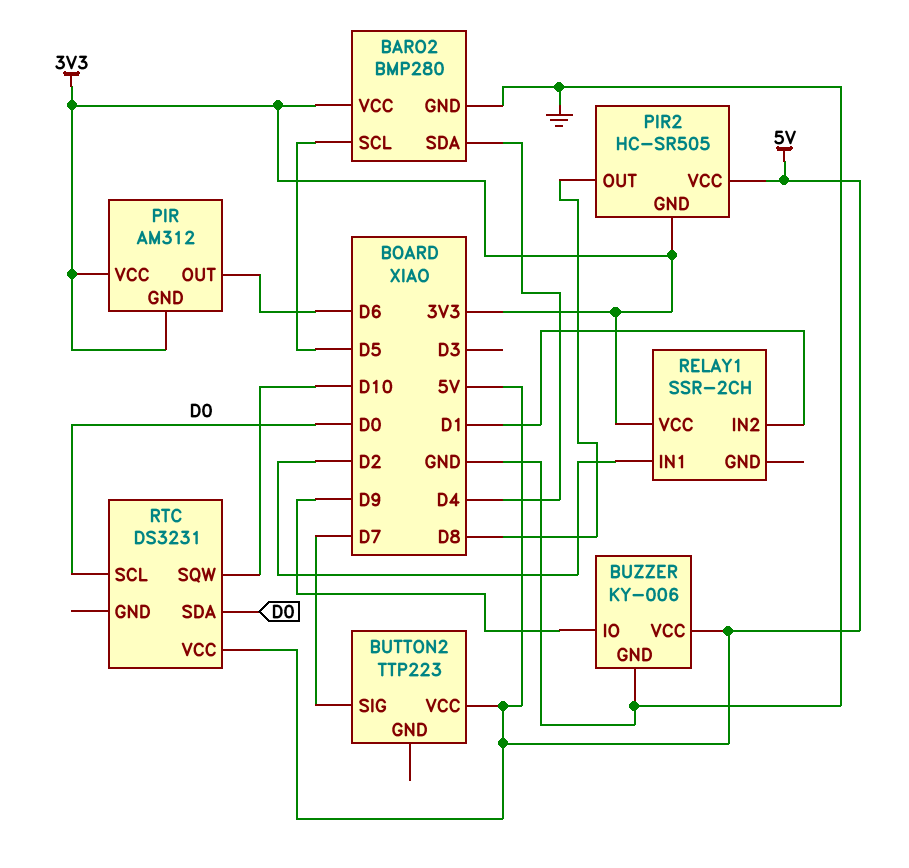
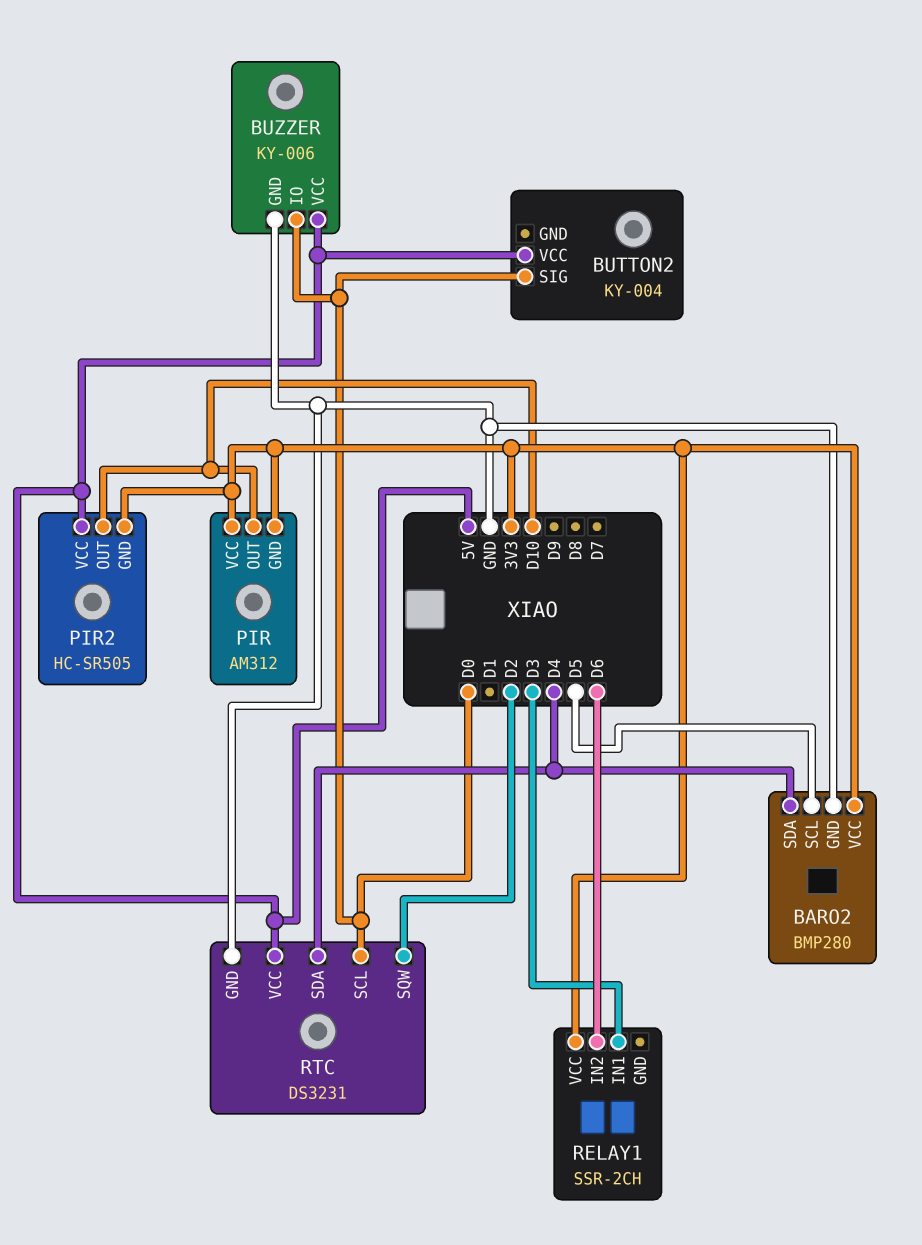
BUTTON2: TTP223 -> KY-004
BUTTON2 pin SIG: D7 -> D0
BUZZER pin IO: D9 -> D0
PIR pin OUT: D6 -> D10
PIR2 pin OUT: D8 -> D10
RELAY1 pin IN1: D2 -> D3
RELAY1 pin IN2: D1 -> D6
RTC pin GND: none -> GND
RTC pin SDA: D0 -> D4
RTC pin SQW: D10 -> D2

